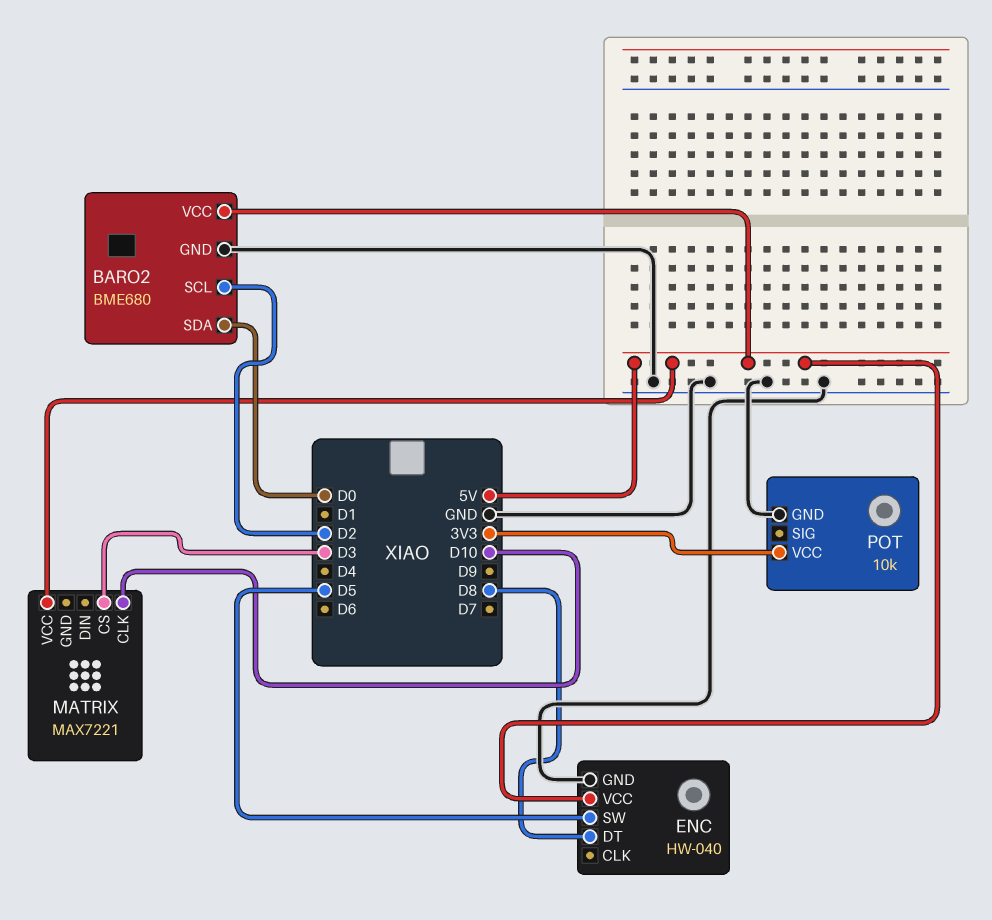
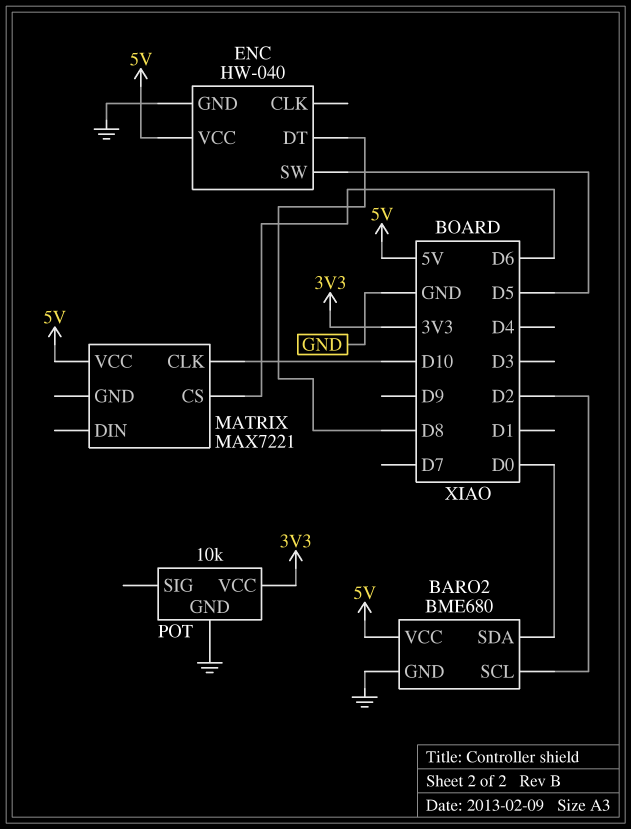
MATRIX pin CS: D3 -> D6

